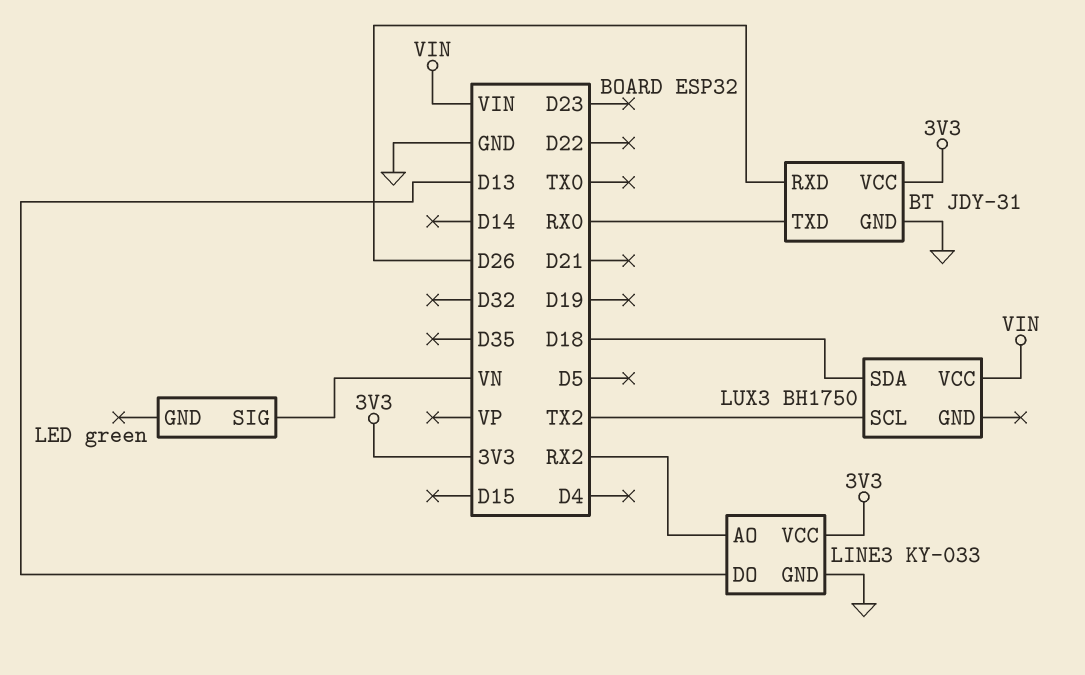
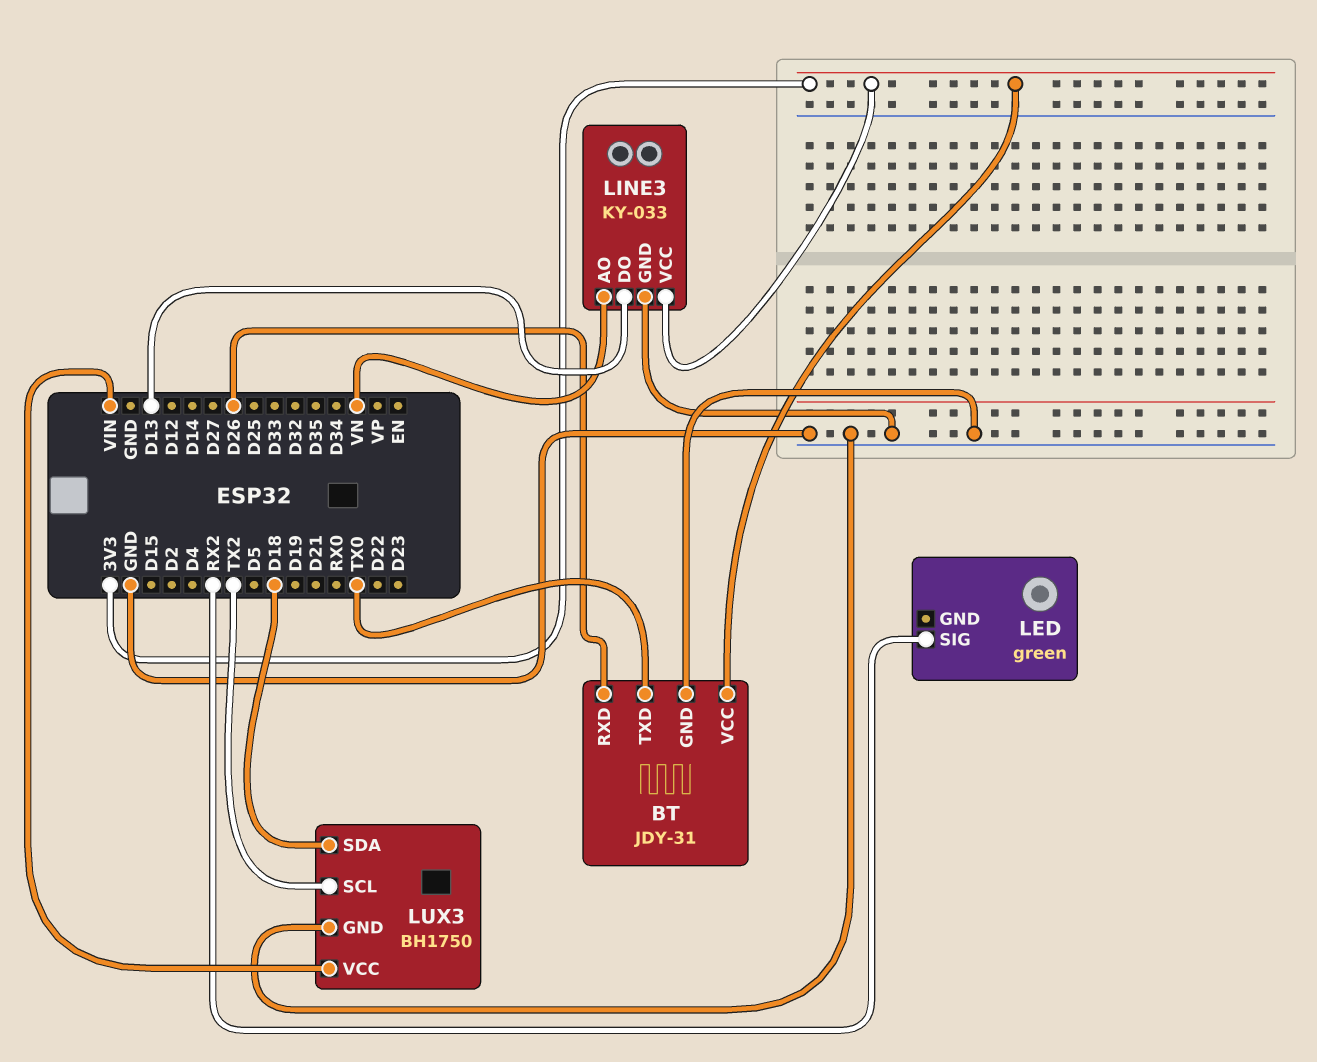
BT pin TXD: RX0 -> TX0
LED pin SIG: VN -> RX2
LINE3 pin AO: RX2 -> VN
LUX3 pin GND: none -> GND

